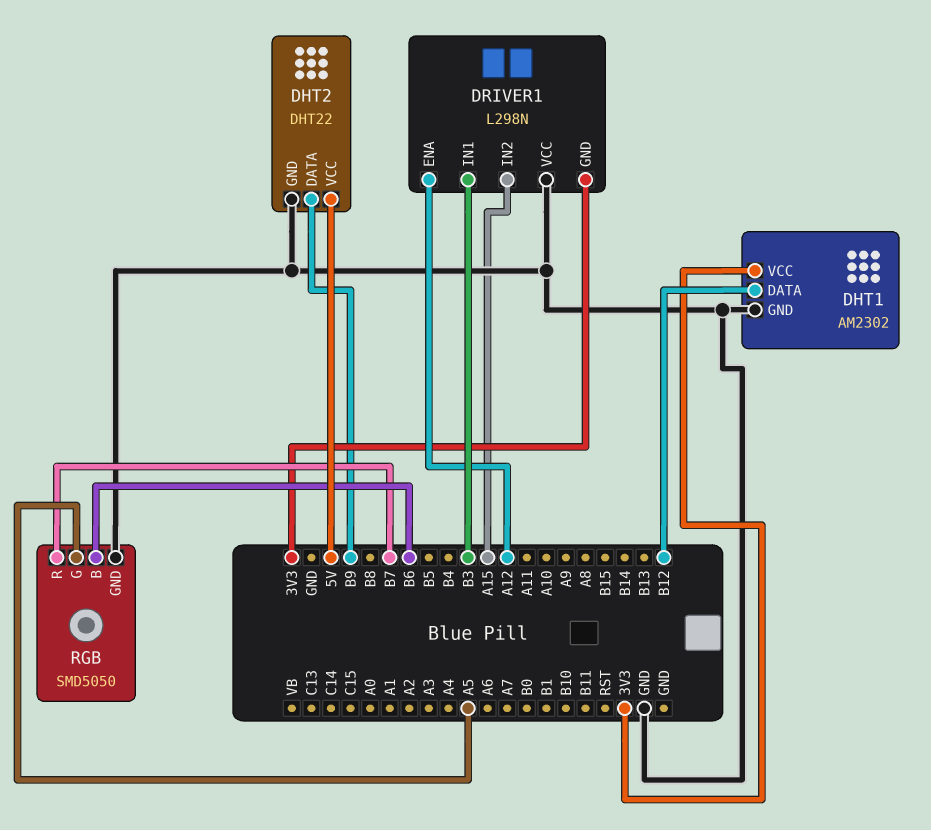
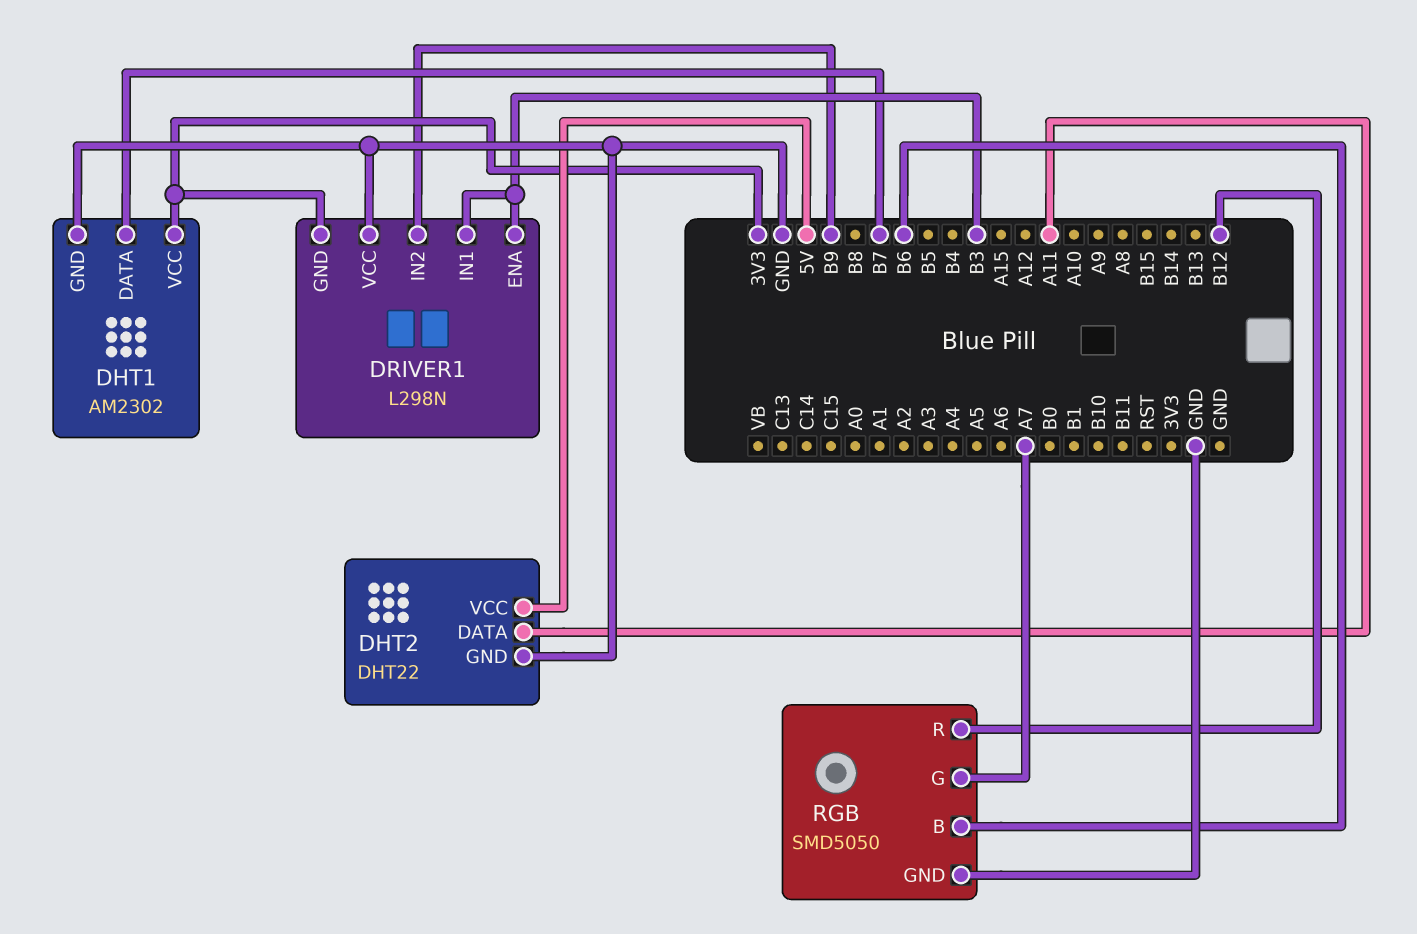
DHT1 pin DATA: B12 -> B7
DHT2 pin DATA: B9 -> A11
DRIVER1 pin ENA: A12 -> B3
DRIVER1 pin IN2: A15 -> B9
RGB pin G: A5 -> A7
RGB pin R: B7 -> B12

